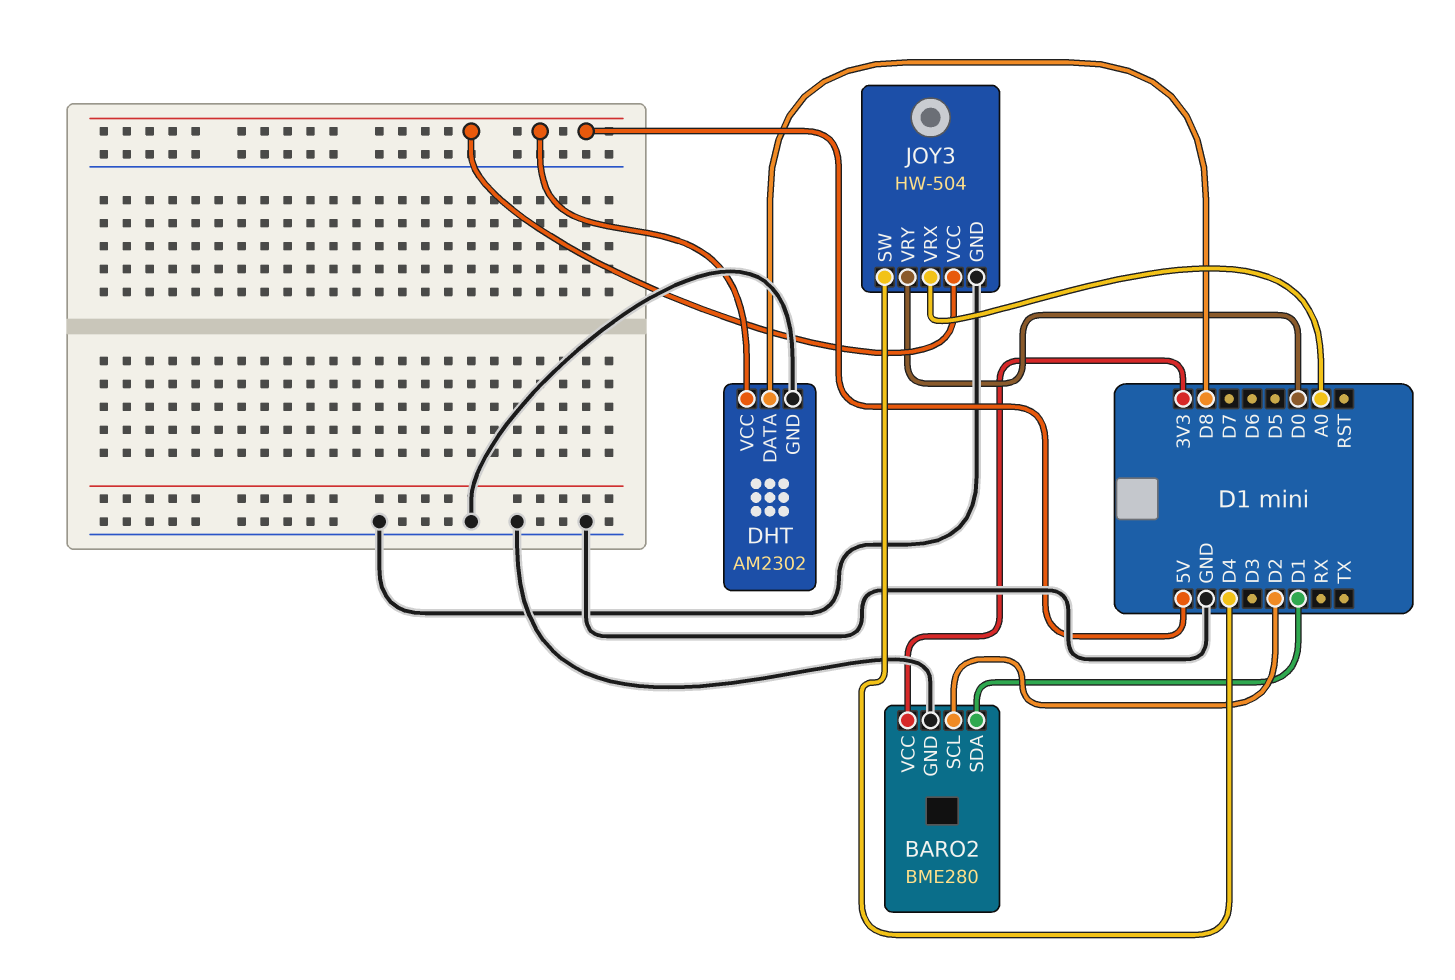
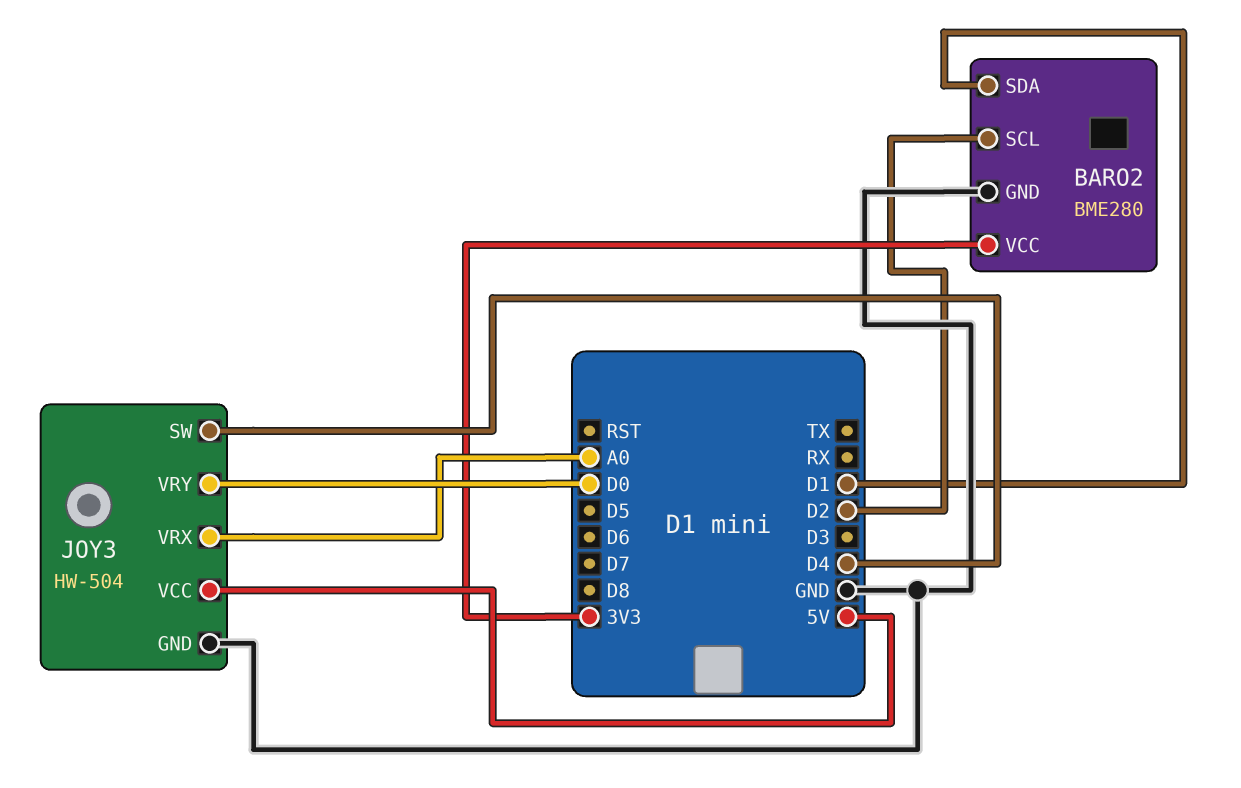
DHT: AM2302 -> none
DHT pin DATA: D8 -> none
DHT pin GND: GND -> none
DHT pin VCC: 5V -> none

